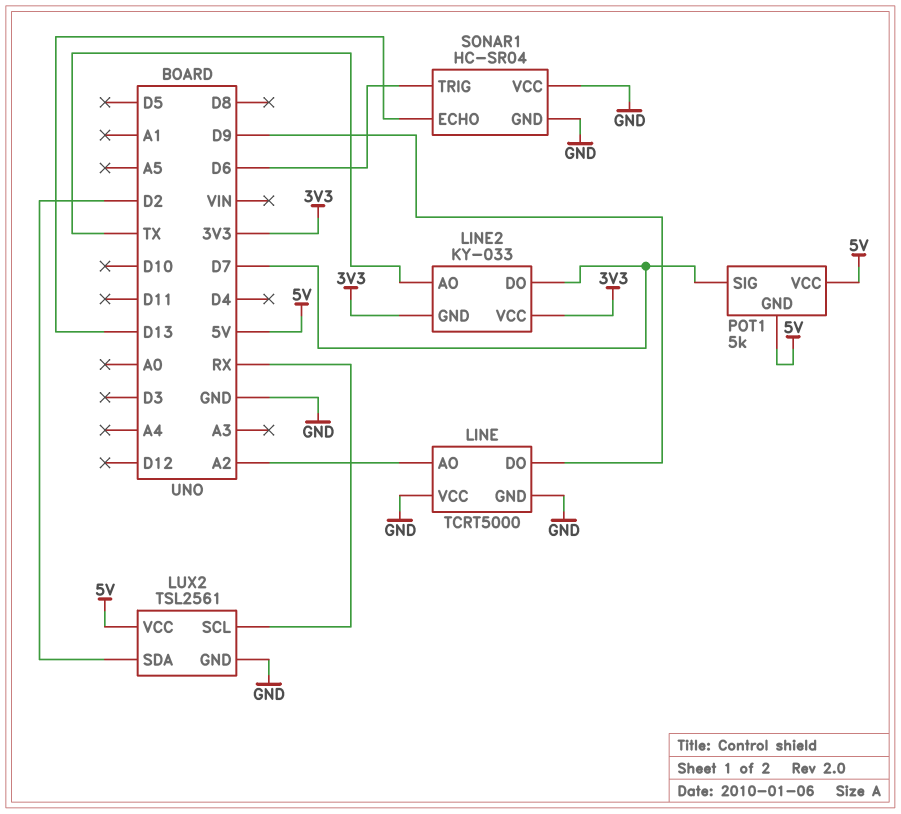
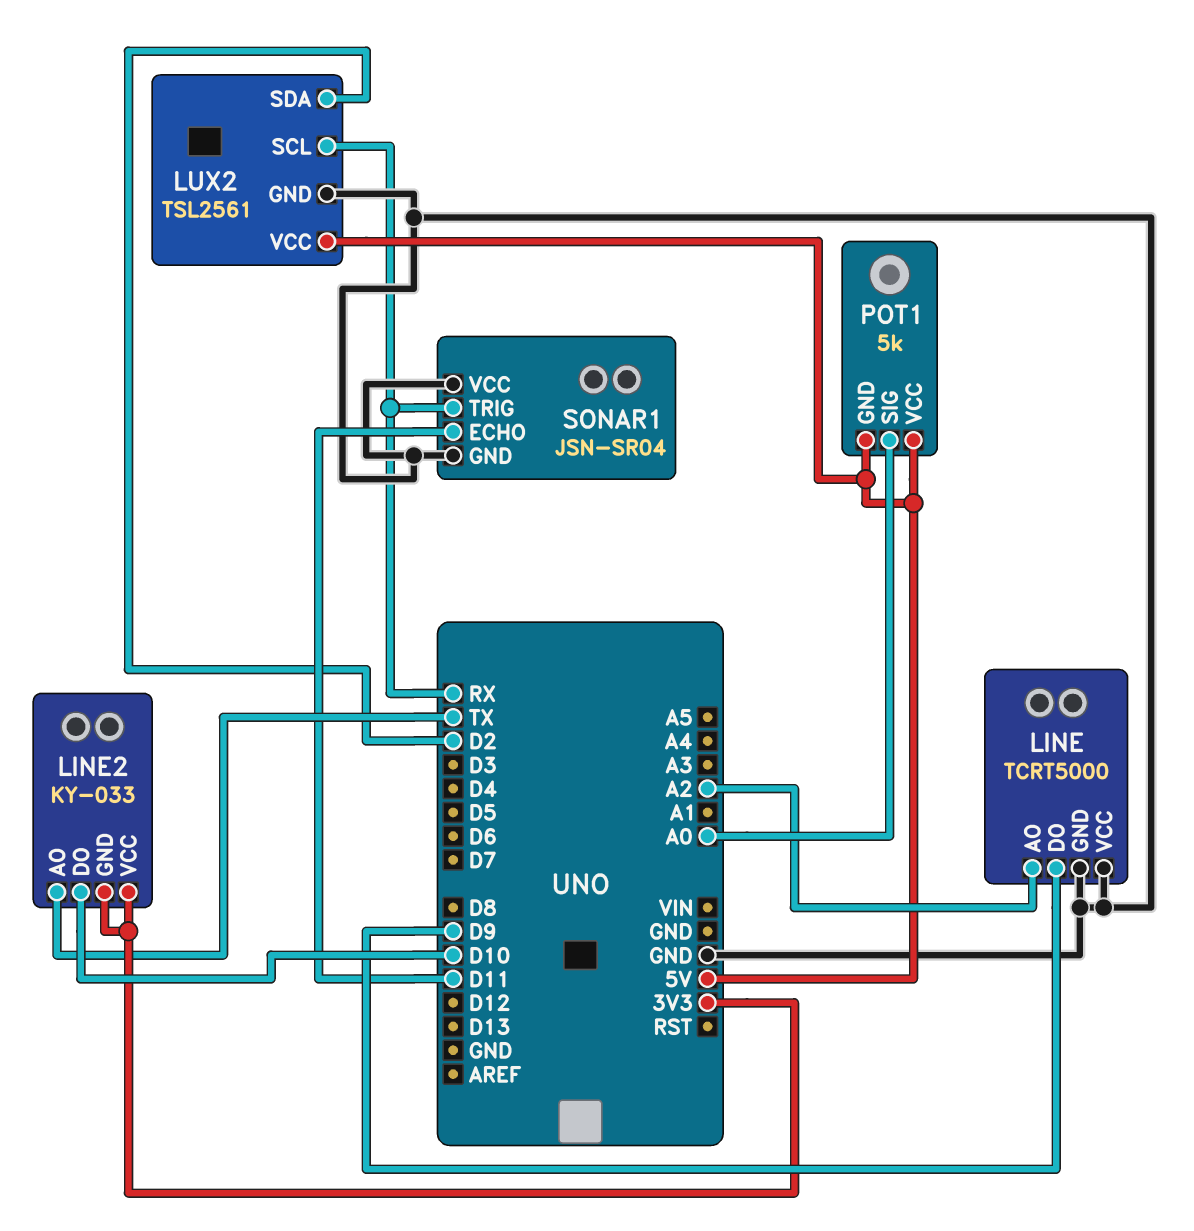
LINE2 pin DO: D7 -> D10
POT1 pin SIG: D7 -> A0
SONAR1: HC-SR04 -> JSN-SR04
SONAR1 pin ECHO: D13 -> D11
SONAR1 pin TRIG: D6 -> RX

